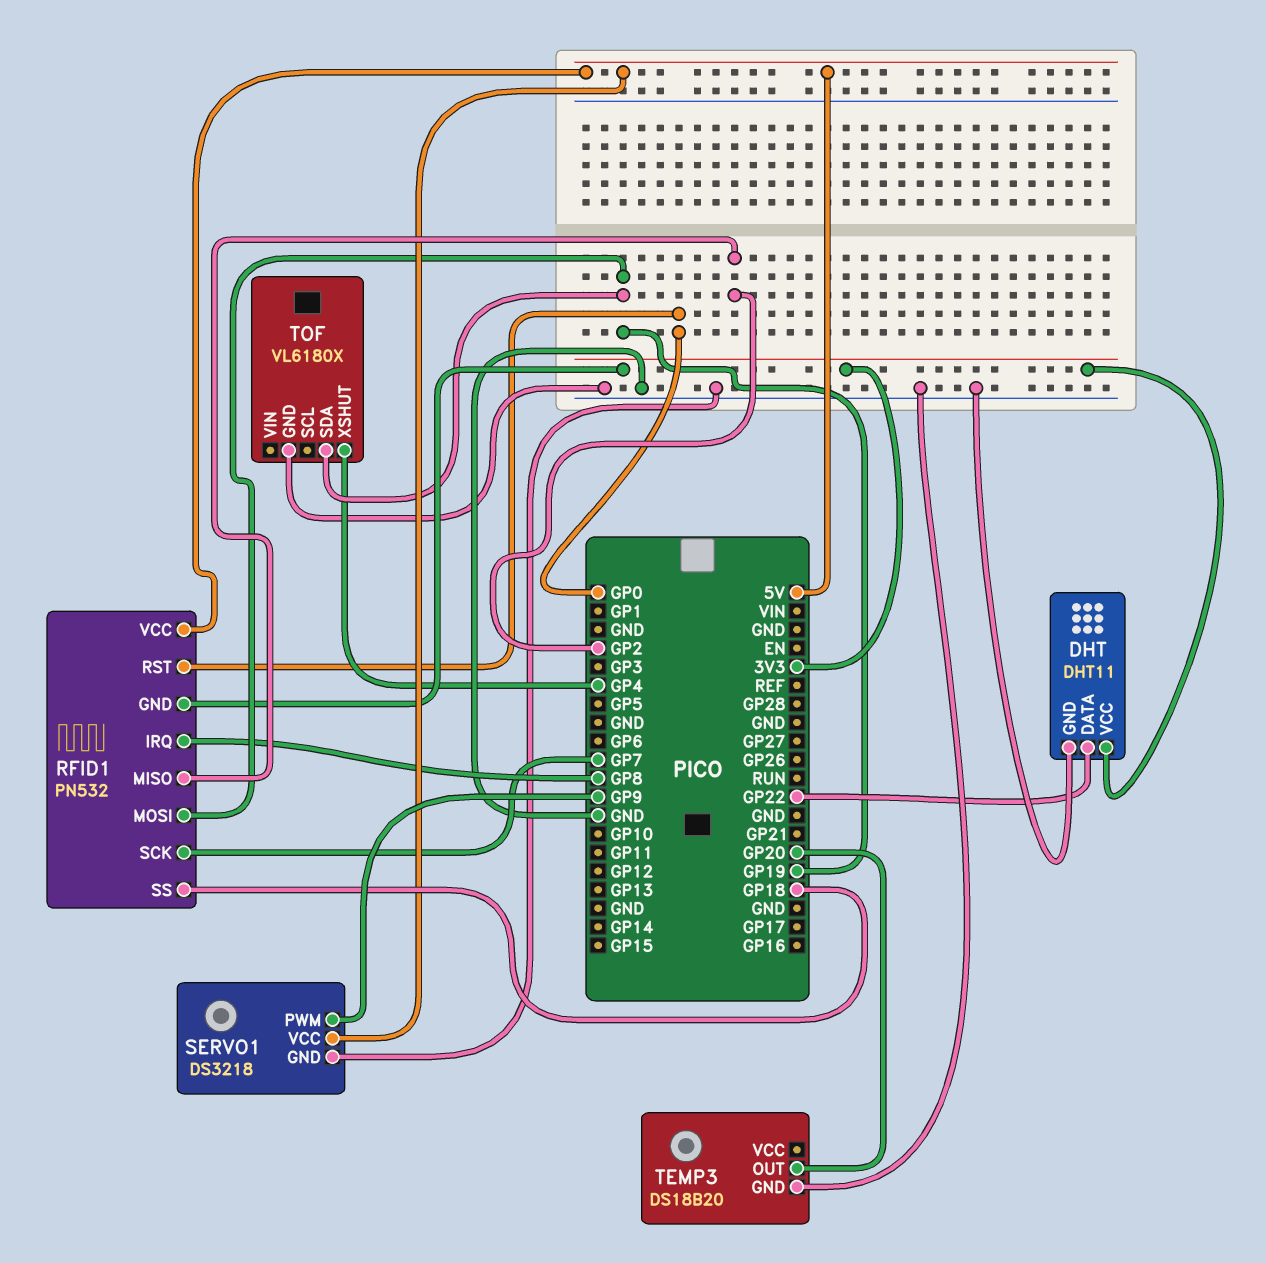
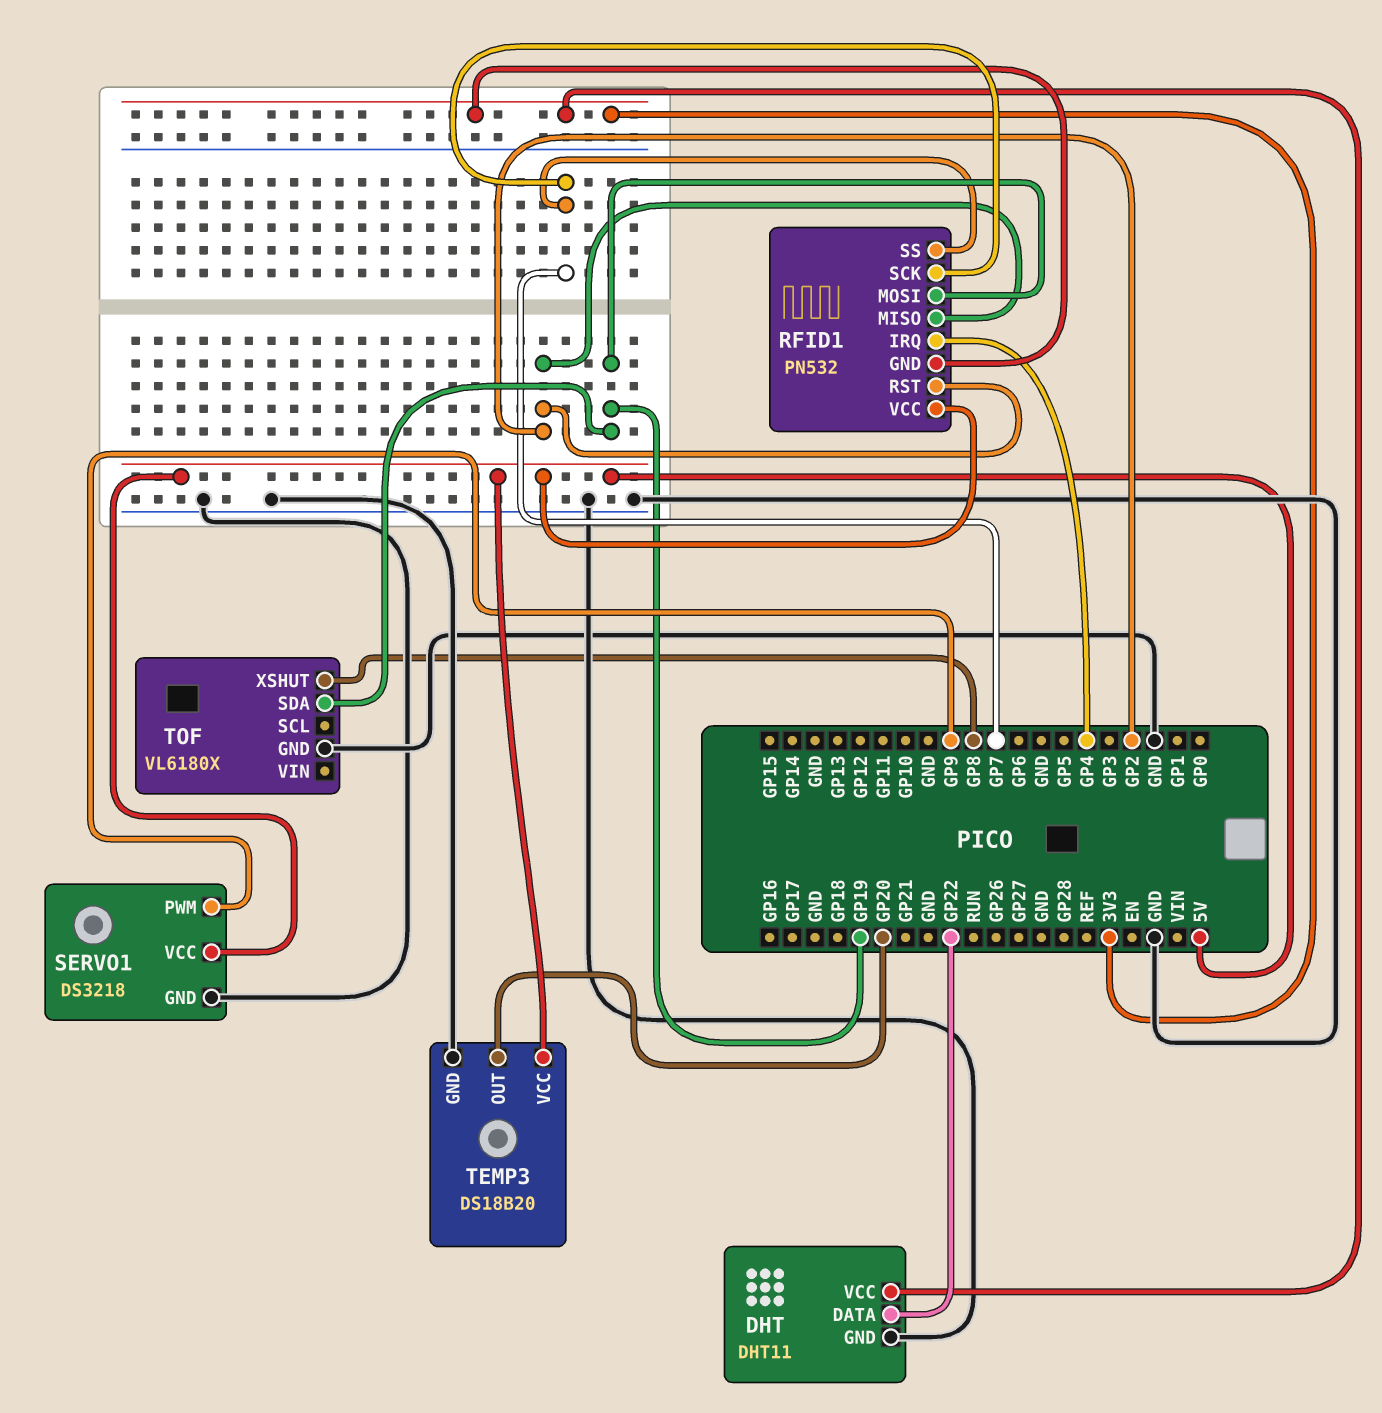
RFID1 pin IRQ: GP8 -> GP4
RFID1 pin RST: GP0 -> GP2
RFID1 pin SS: GP18 -> GP7
TEMP3 pin VCC: none -> 5V
TOF pin XSHUT: GP4 -> GP8

